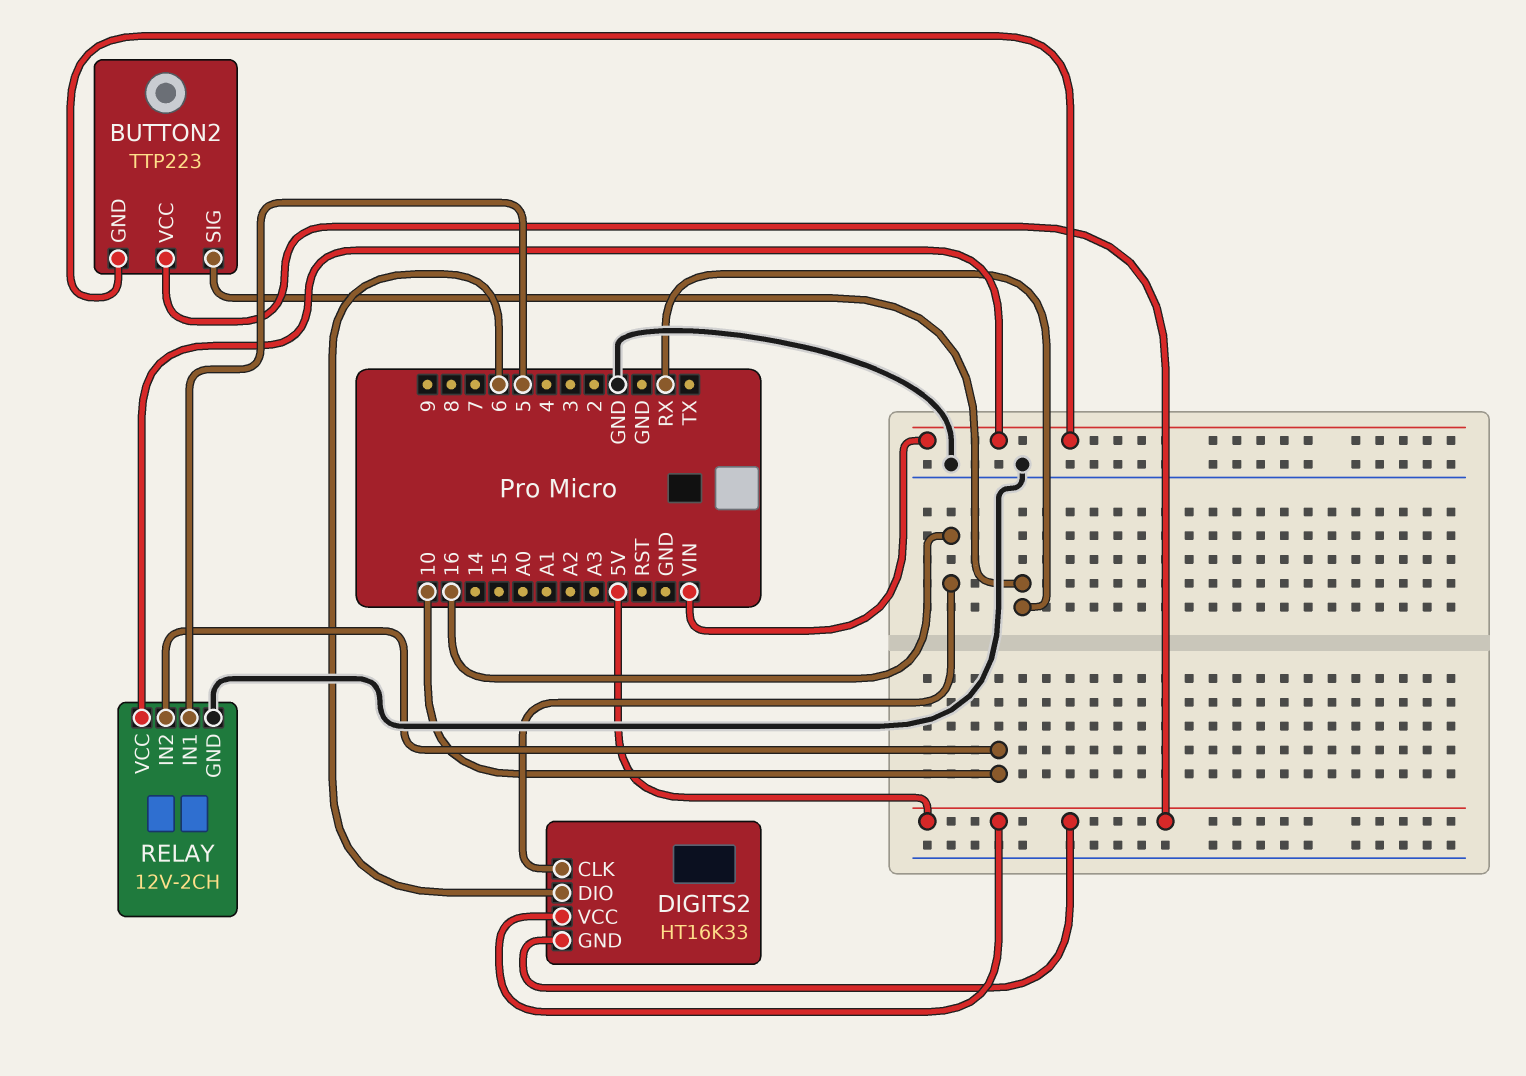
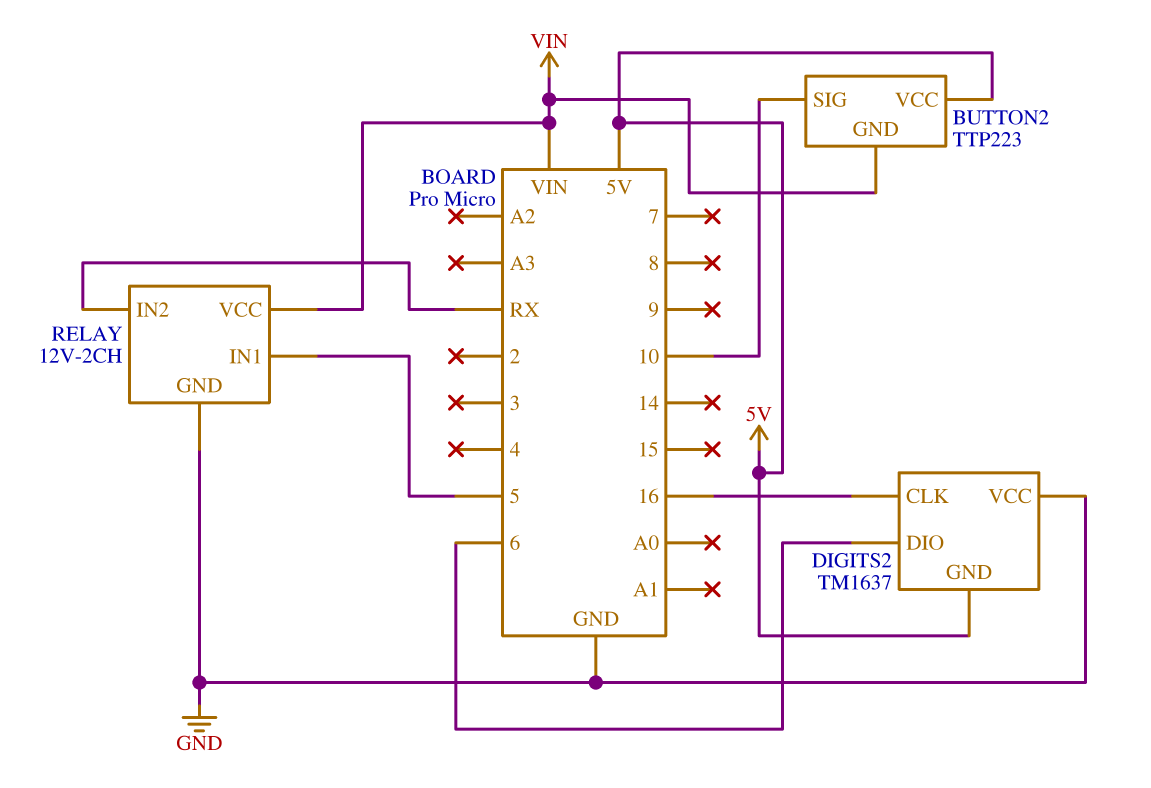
BUTTON2 pin SIG: RX -> 10
DIGITS2: HT16K33 -> TM1637
DIGITS2 pin VCC: 5V -> GND
RELAY pin IN2: 10 -> RX

